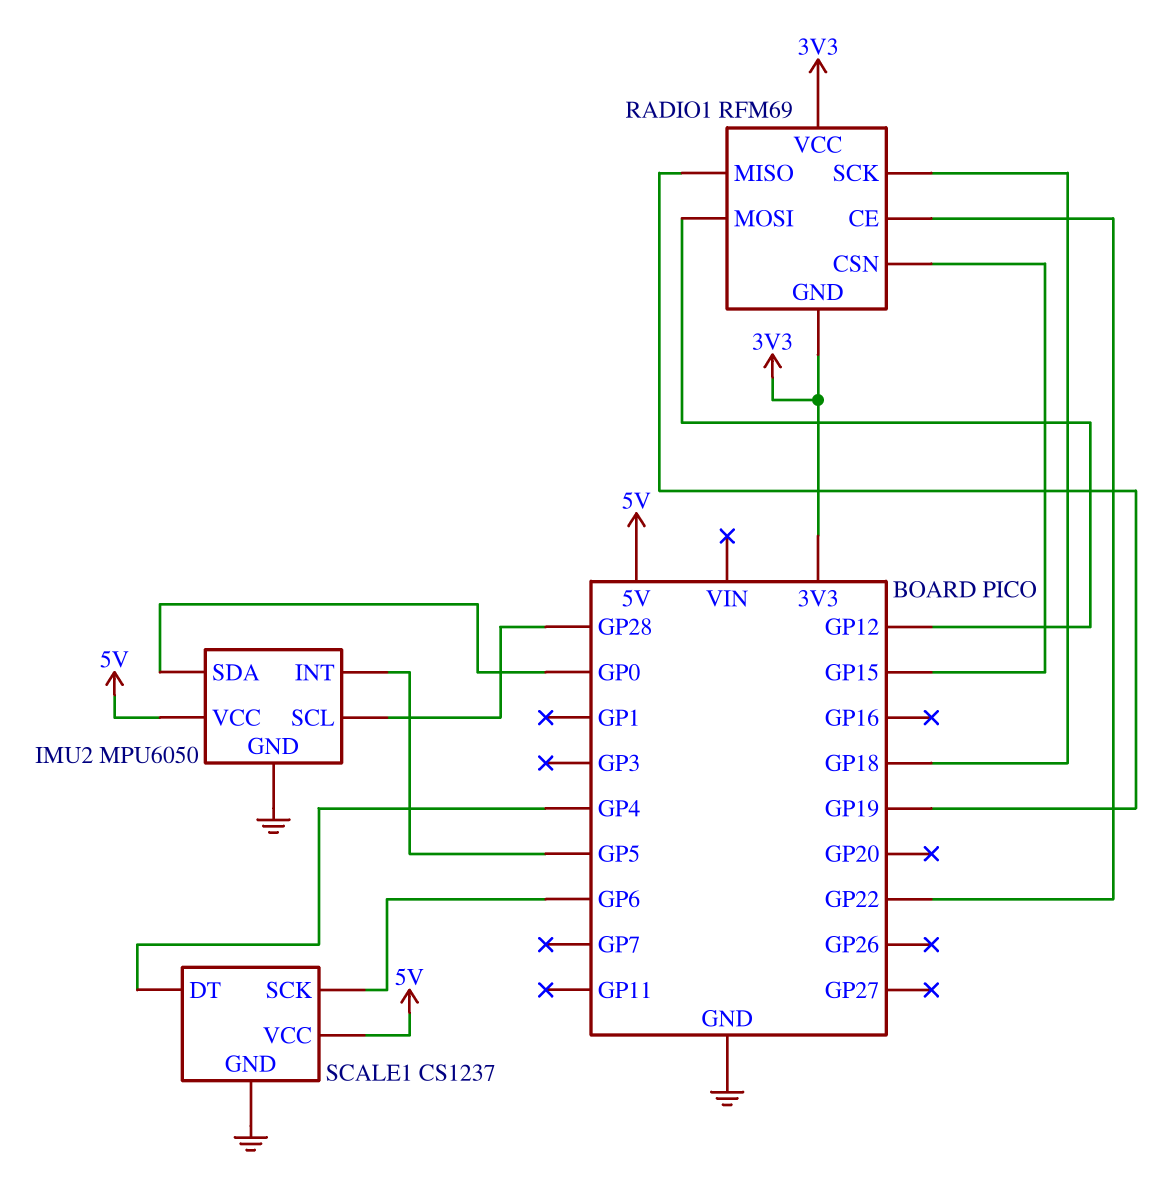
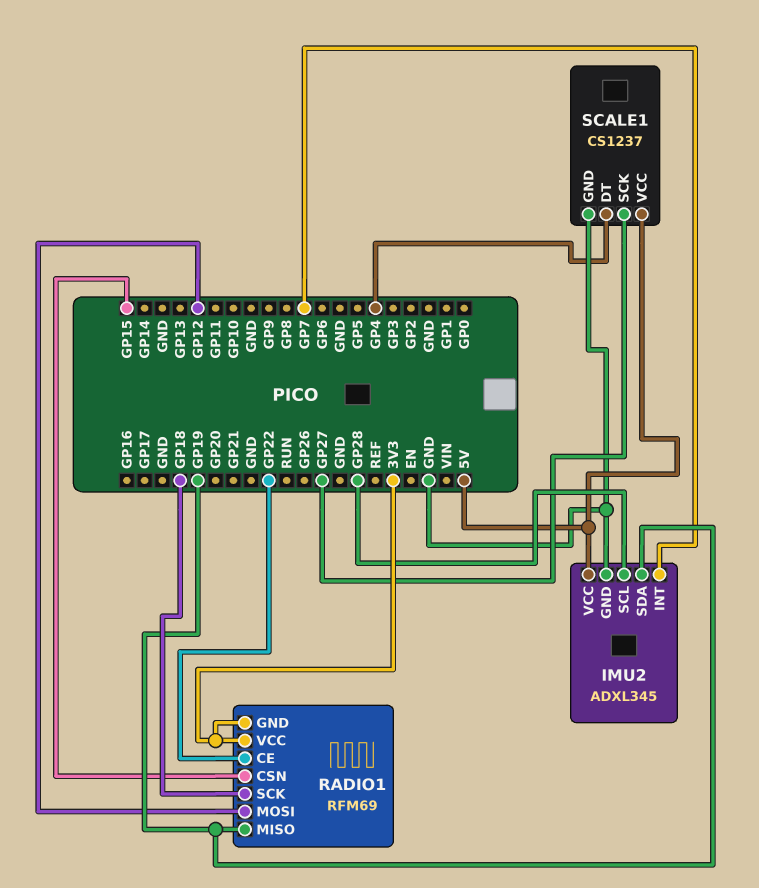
IMU2: MPU6050 -> ADXL345
IMU2 pin INT: GP5 -> GP7
IMU2 pin SDA: GP0 -> GP19
SCALE1 pin SCK: GP6 -> GP27

